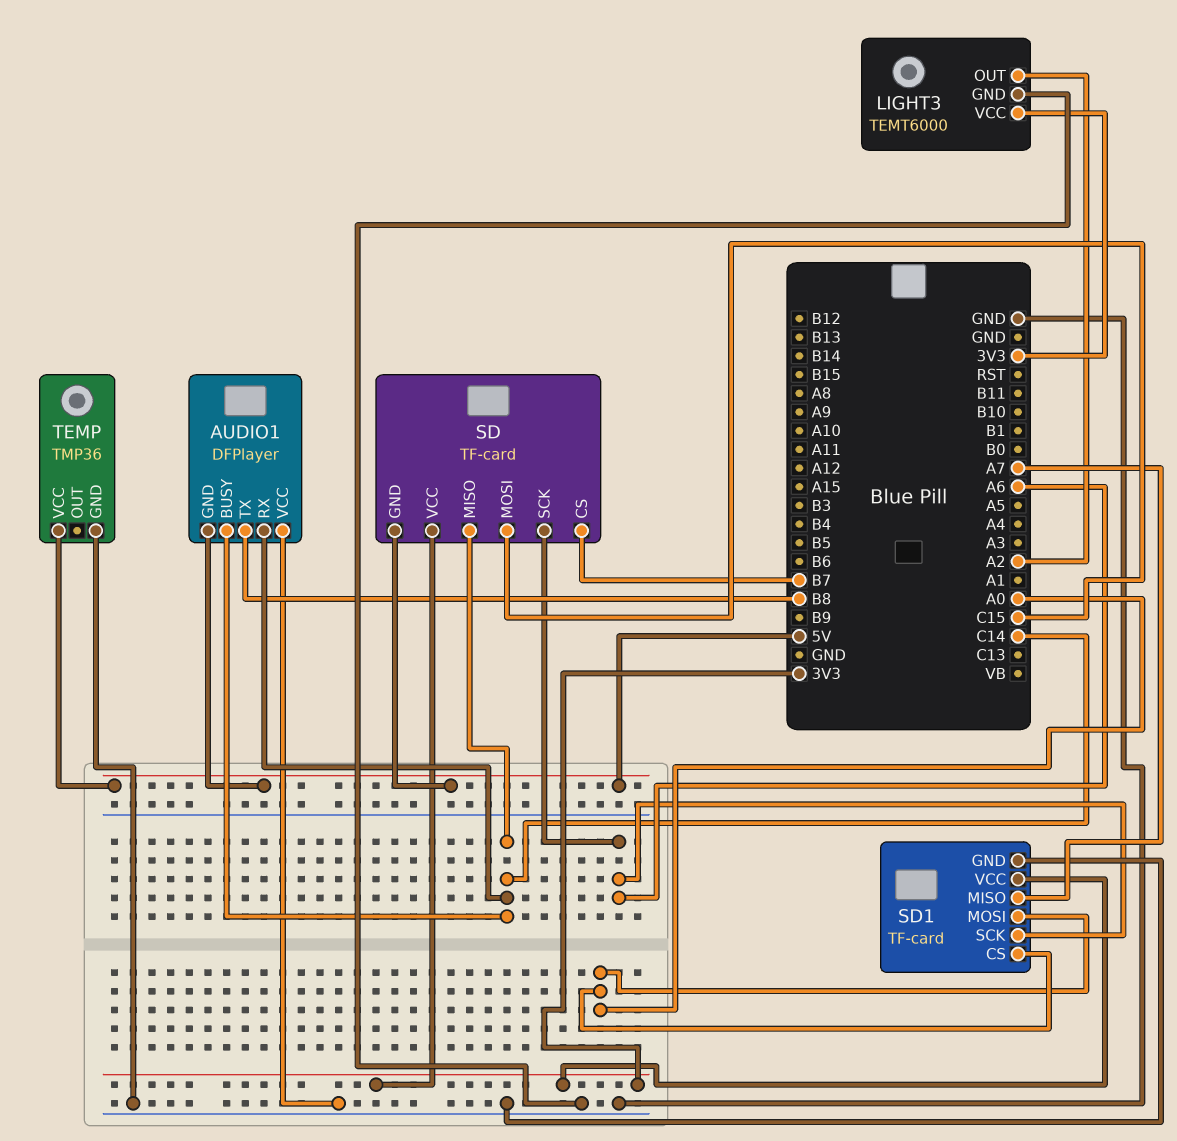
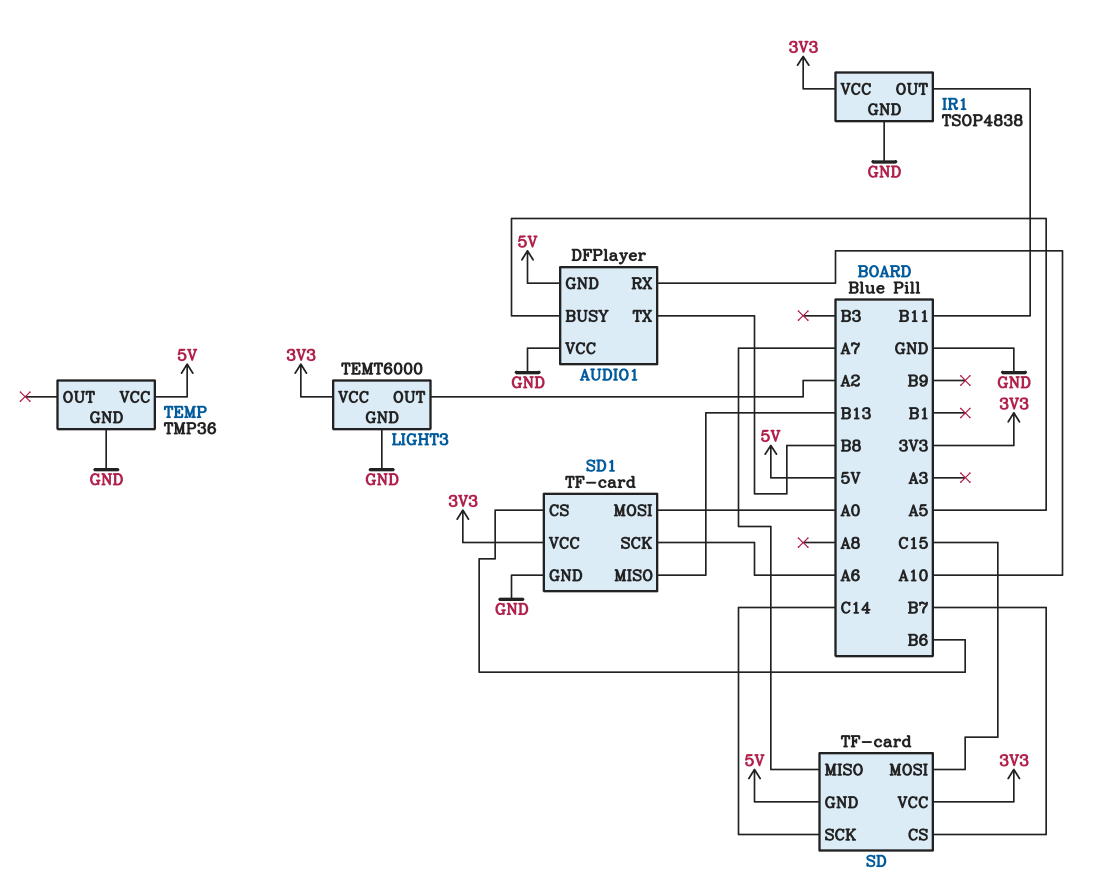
AUDIO1 pin BUSY: C14 -> A5
AUDIO1 pin RX: C14 -> A10
IR1: none -> TSOP4838
IR1 pin GND: none -> GND
IR1 pin OUT: none -> B11
IR1 pin VCC: none -> 3V3
SD pin MISO: C14 -> A7
SD pin SCK: A6 -> C14
SD1 pin CS: A0 -> B6
SD1 pin MISO: A7 -> B13

